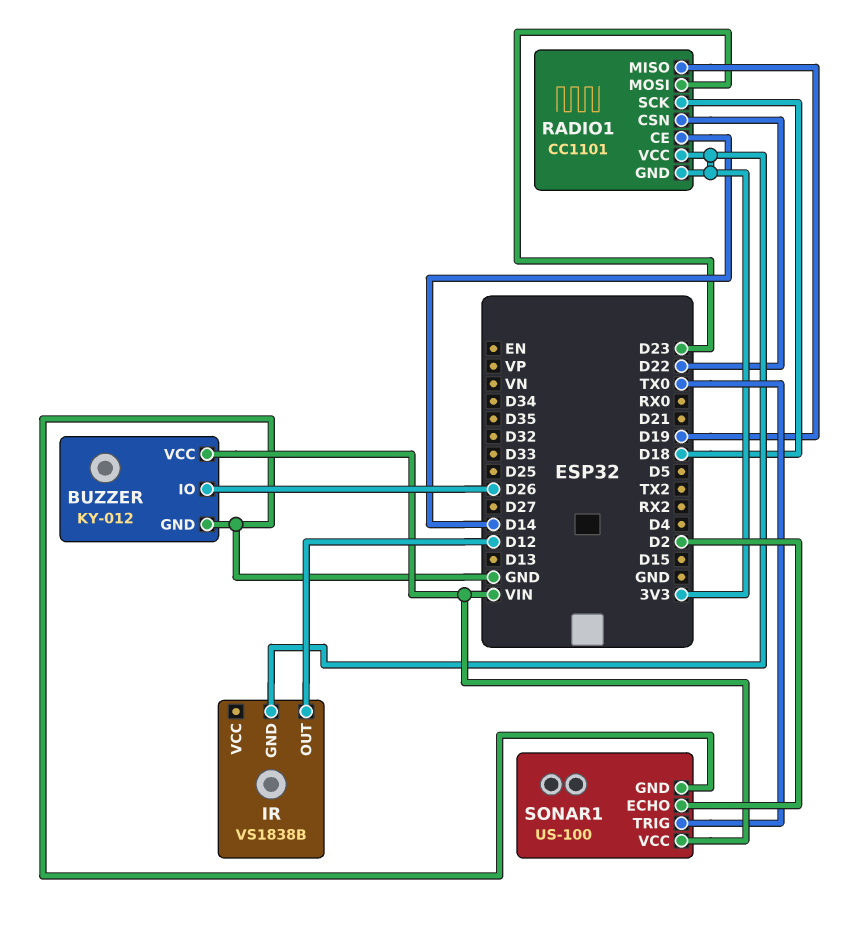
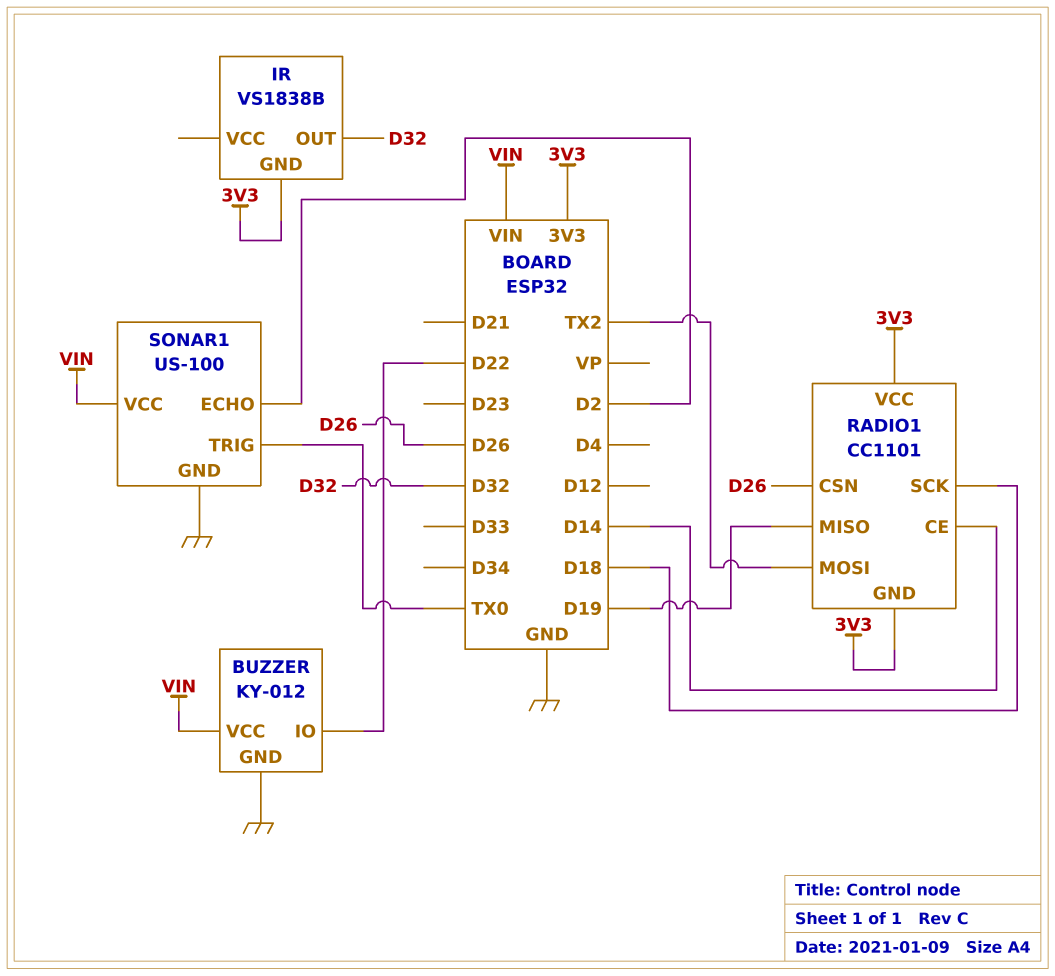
BUZZER pin IO: D26 -> D22
IR pin OUT: D12 -> D32
RADIO1 pin CSN: D22 -> D26
RADIO1 pin MOSI: D23 -> TX2

